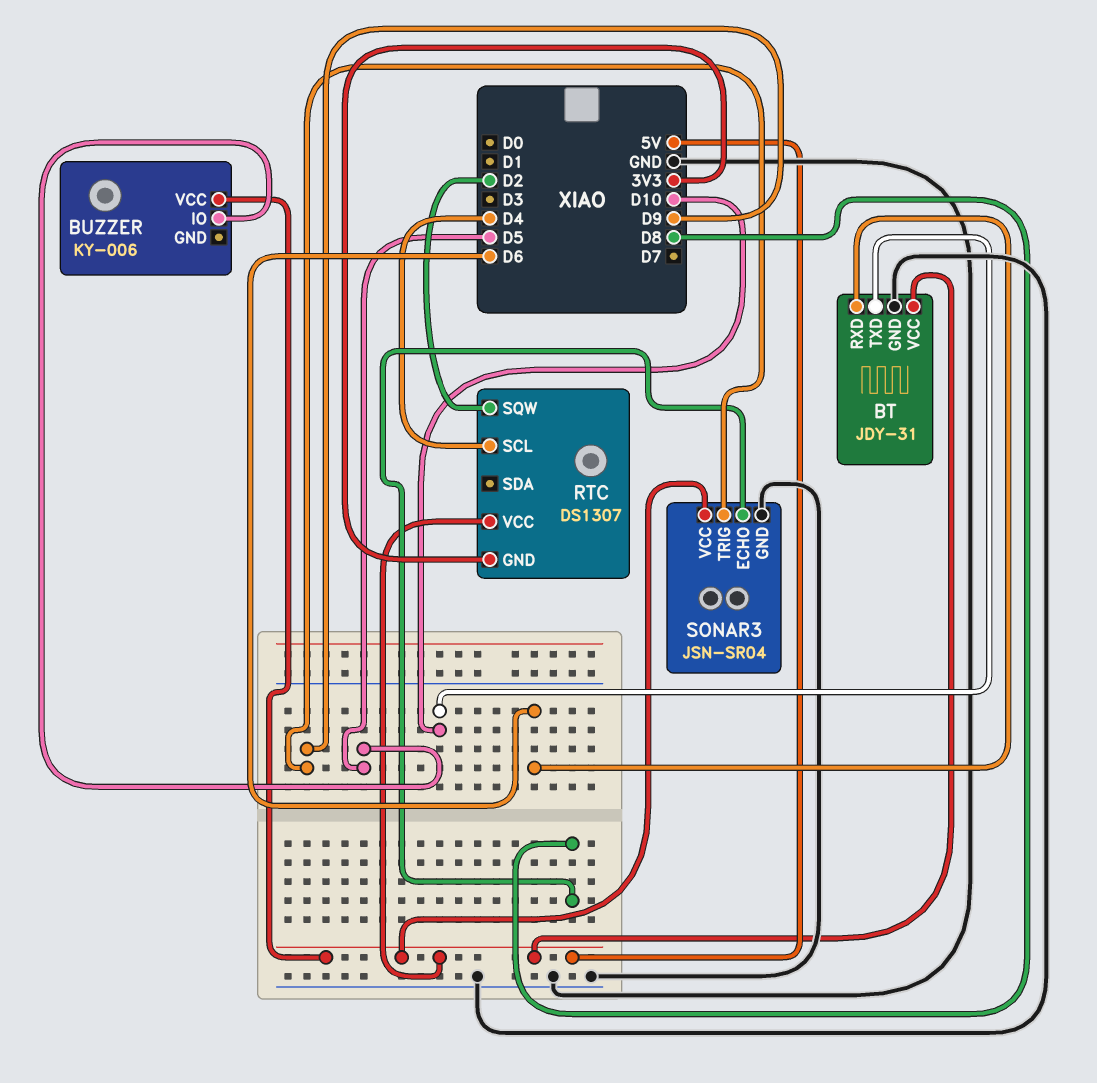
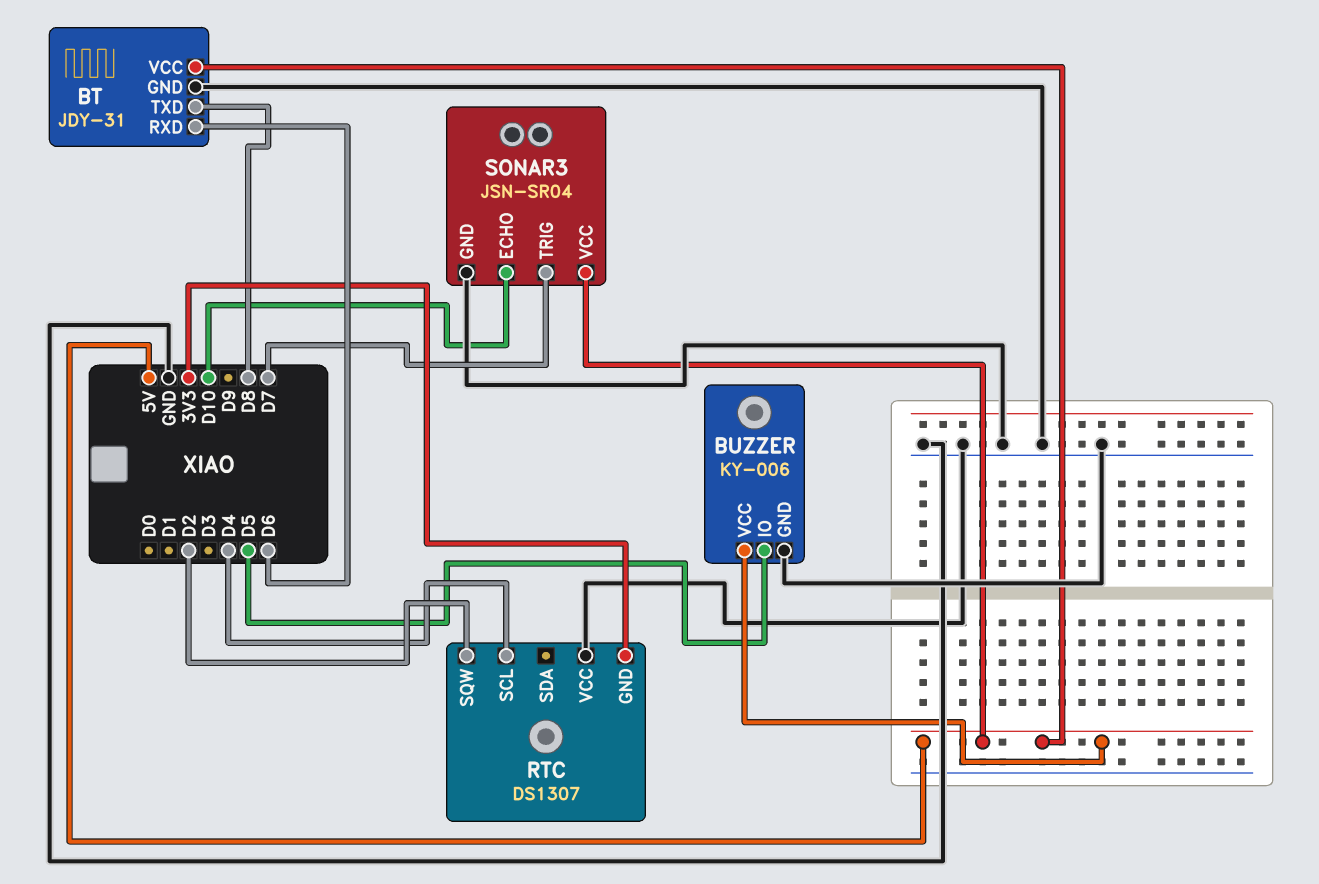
BT pin TXD: D10 -> D8
BUZZER pin GND: none -> GND
RTC pin VCC: 5V -> GND
SONAR3 pin ECHO: D8 -> D10
SONAR3 pin TRIG: D9 -> D7

